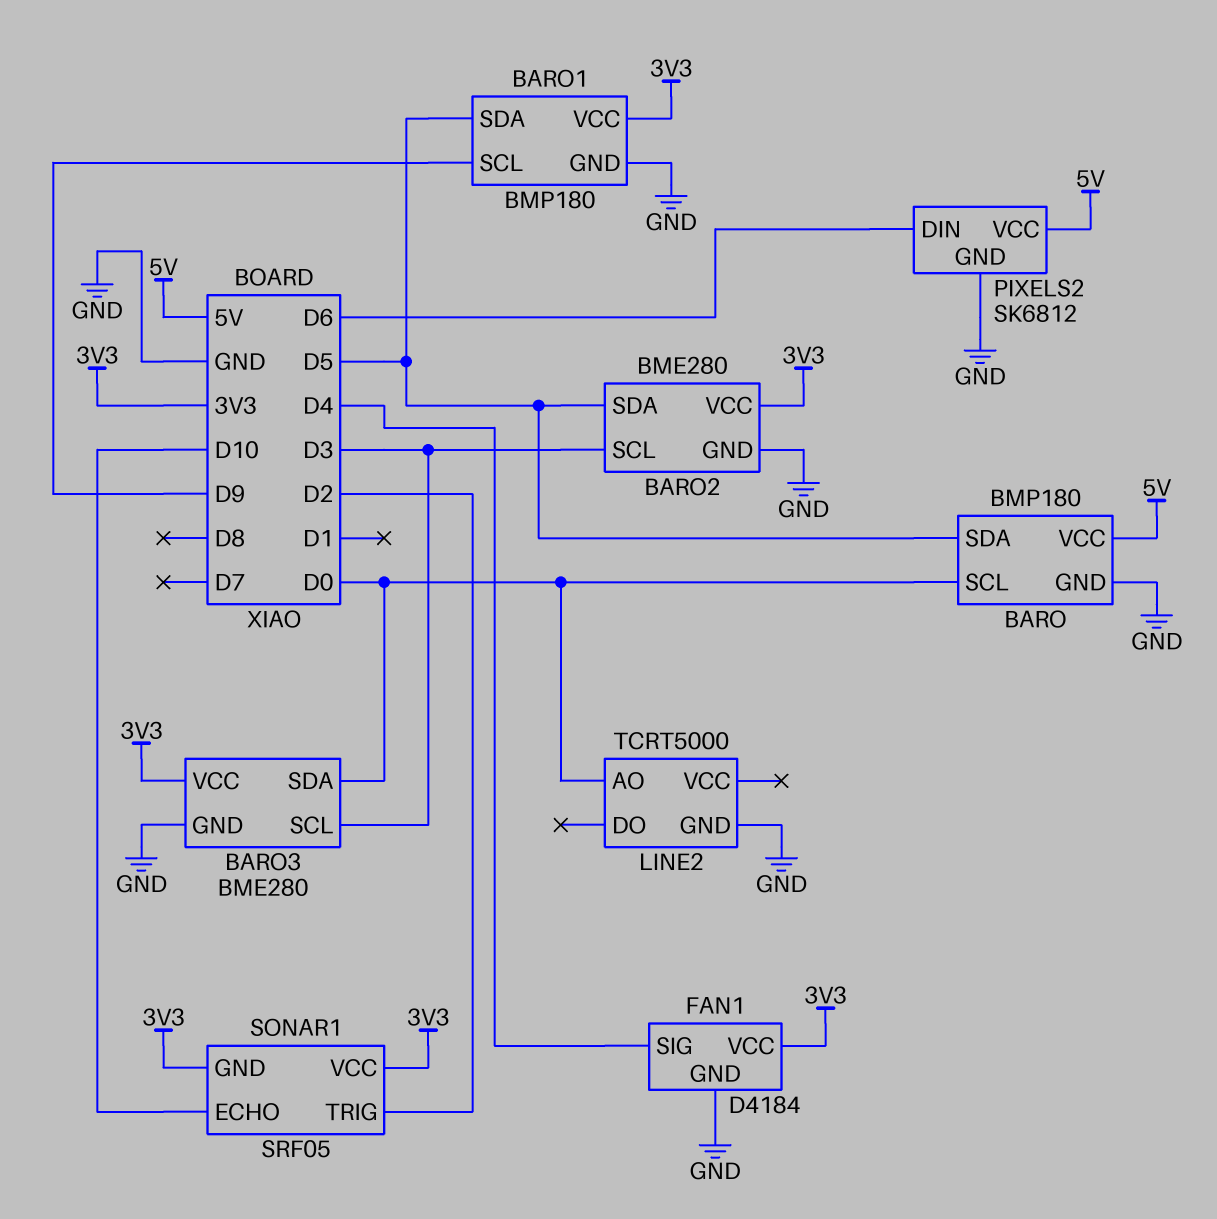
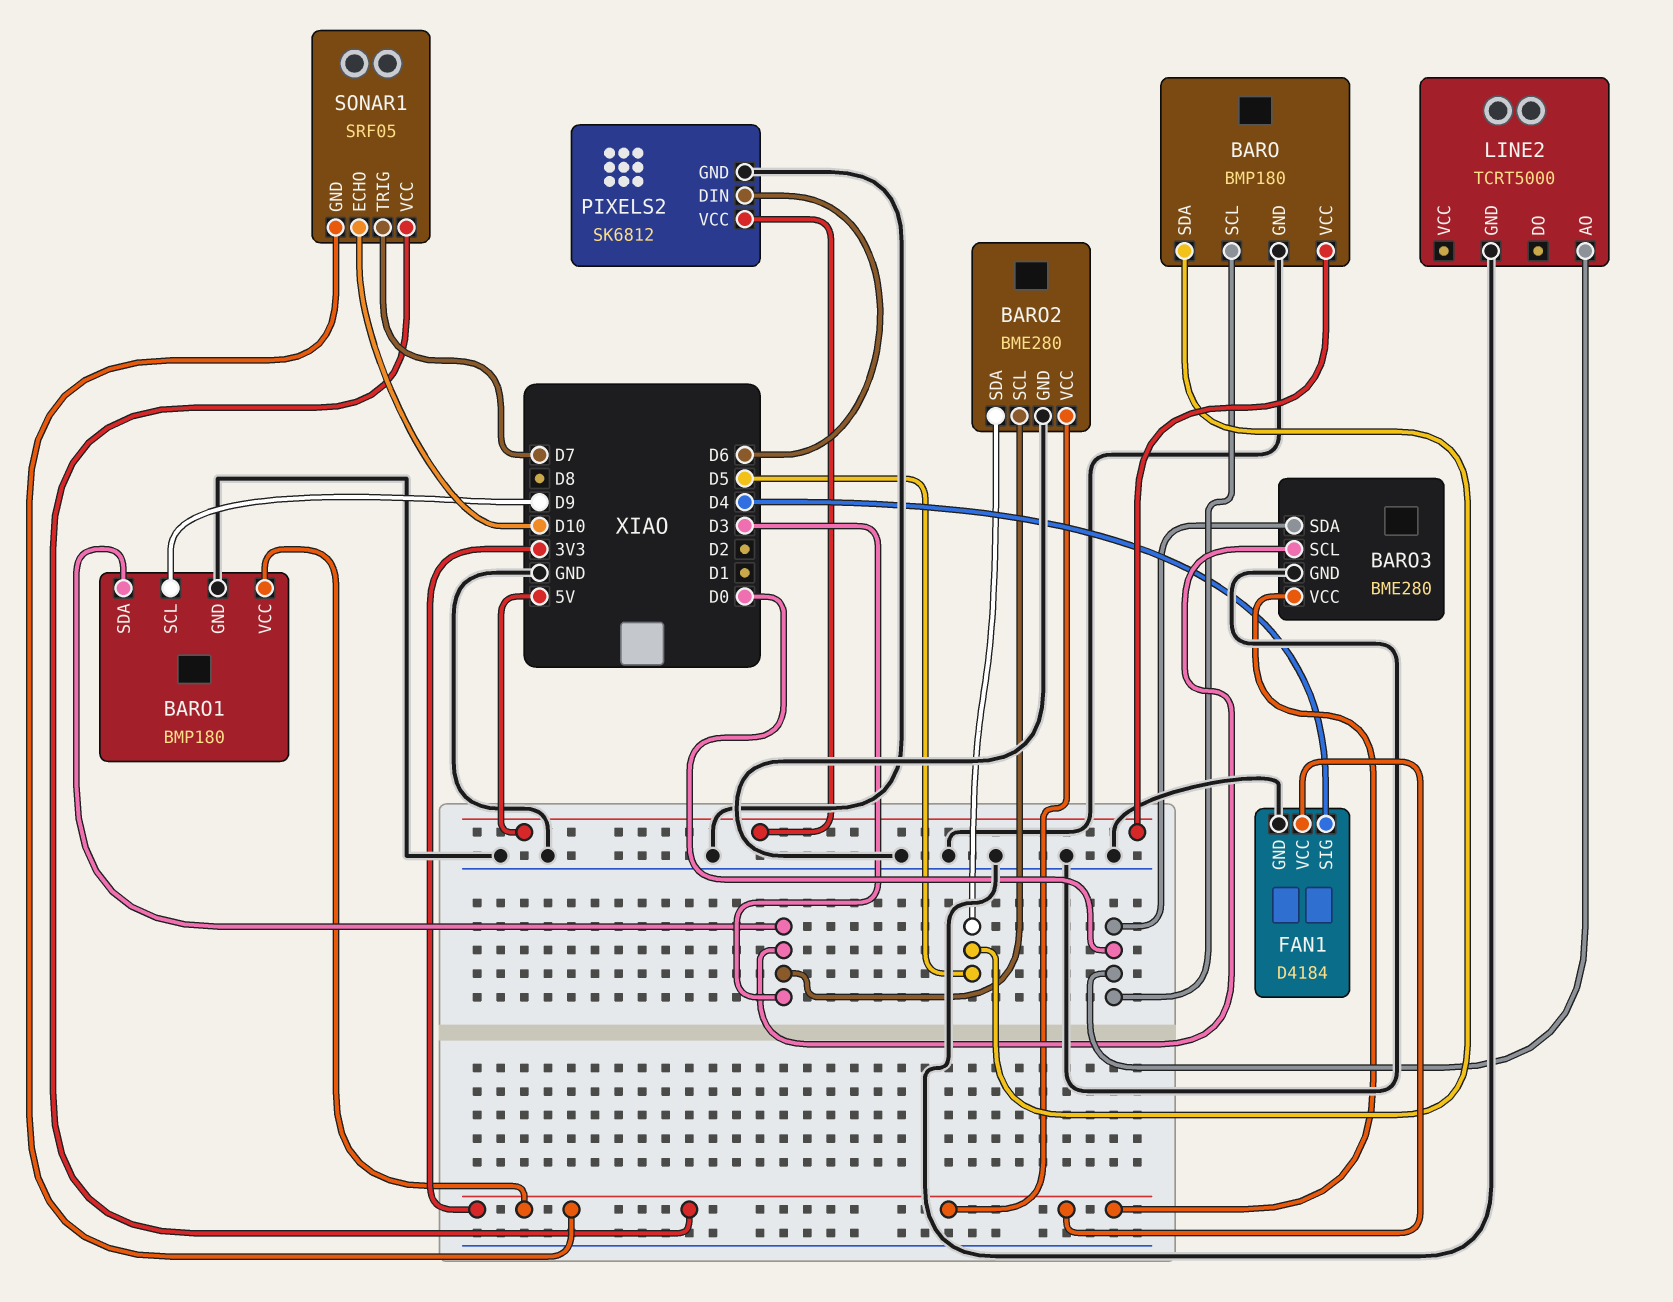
BARO1 pin SDA: D5 -> D3
SONAR1 pin TRIG: D2 -> D7

